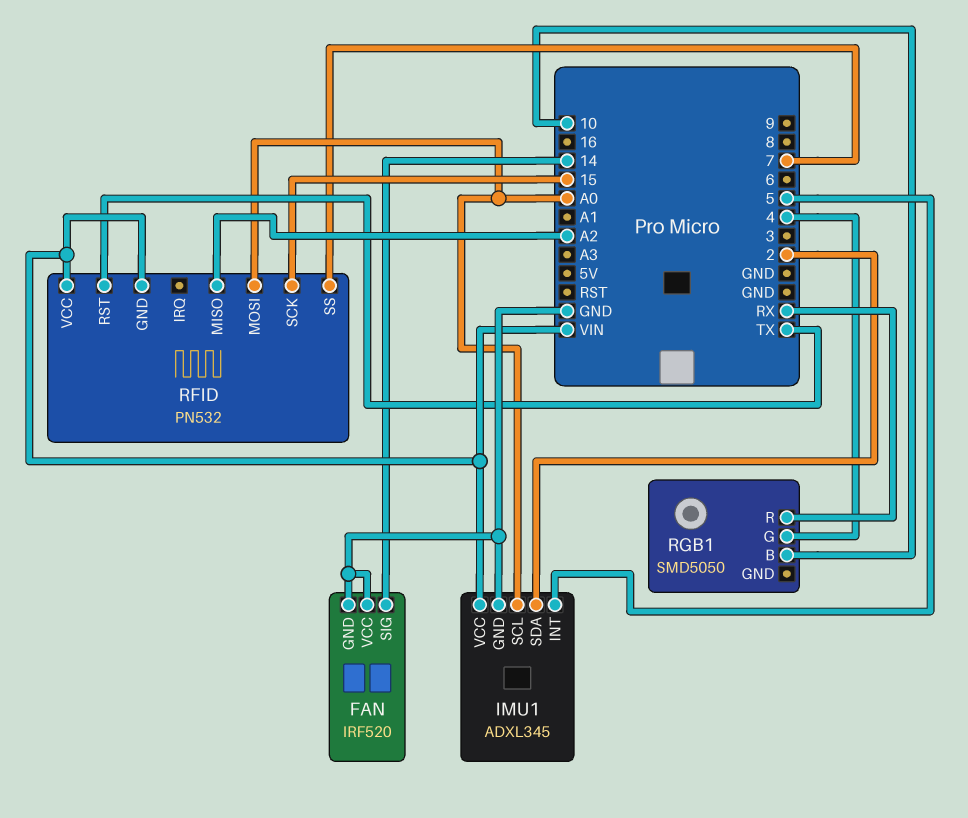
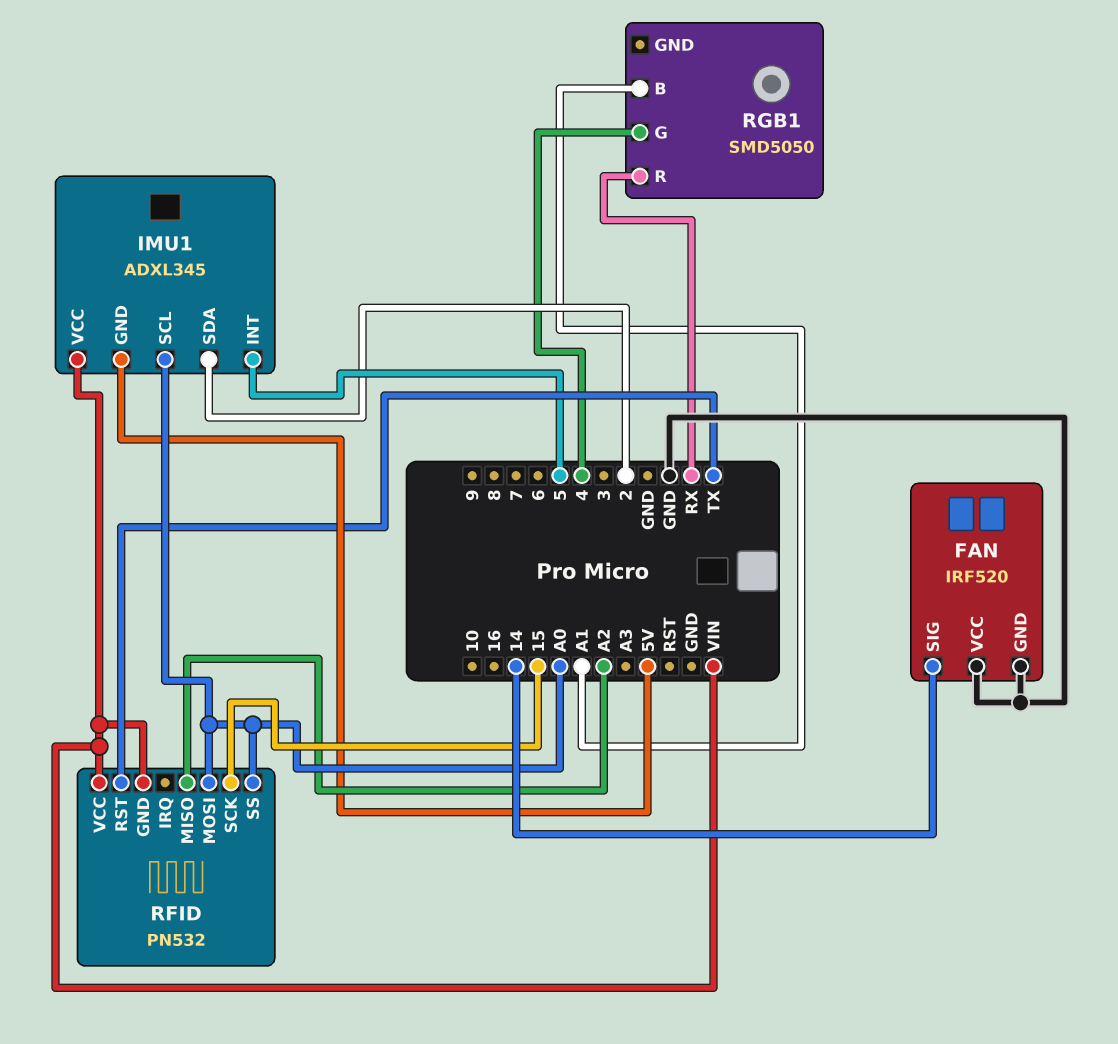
IMU1 pin GND: GND -> 5V
RFID pin SS: 7 -> A0
RGB1 pin B: 10 -> A1

